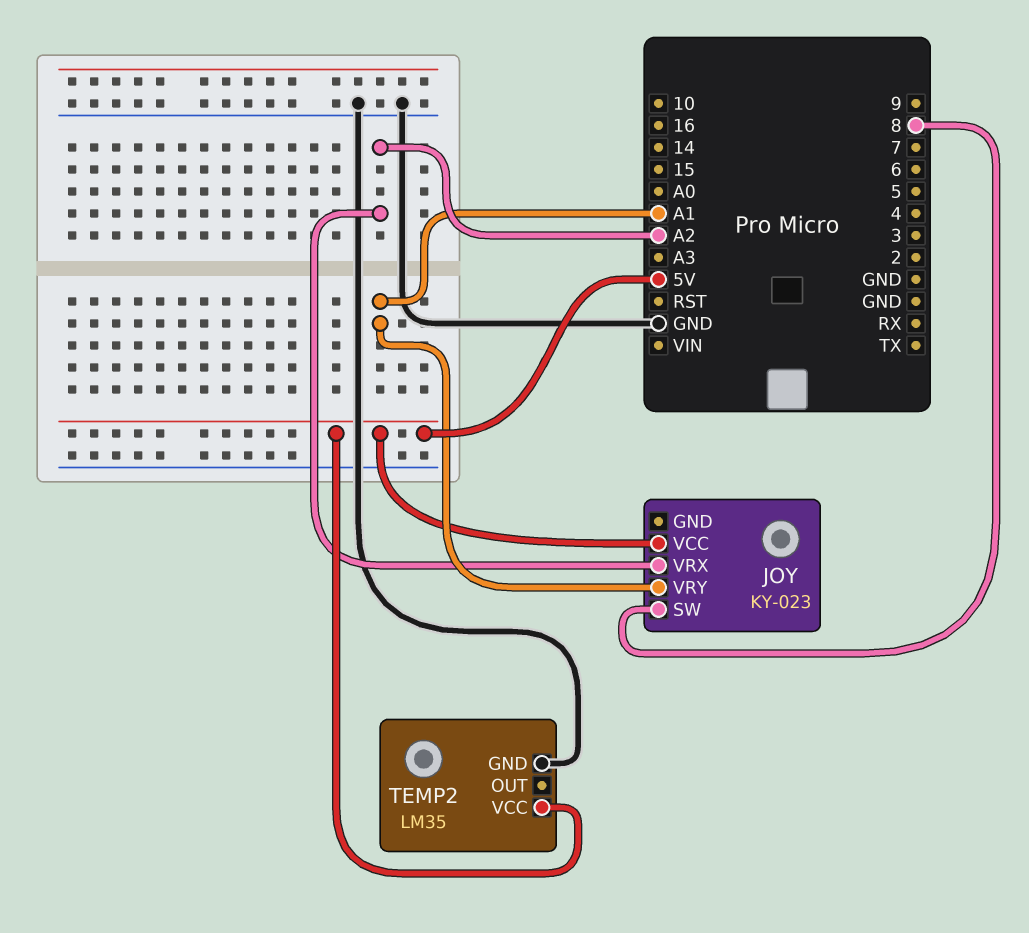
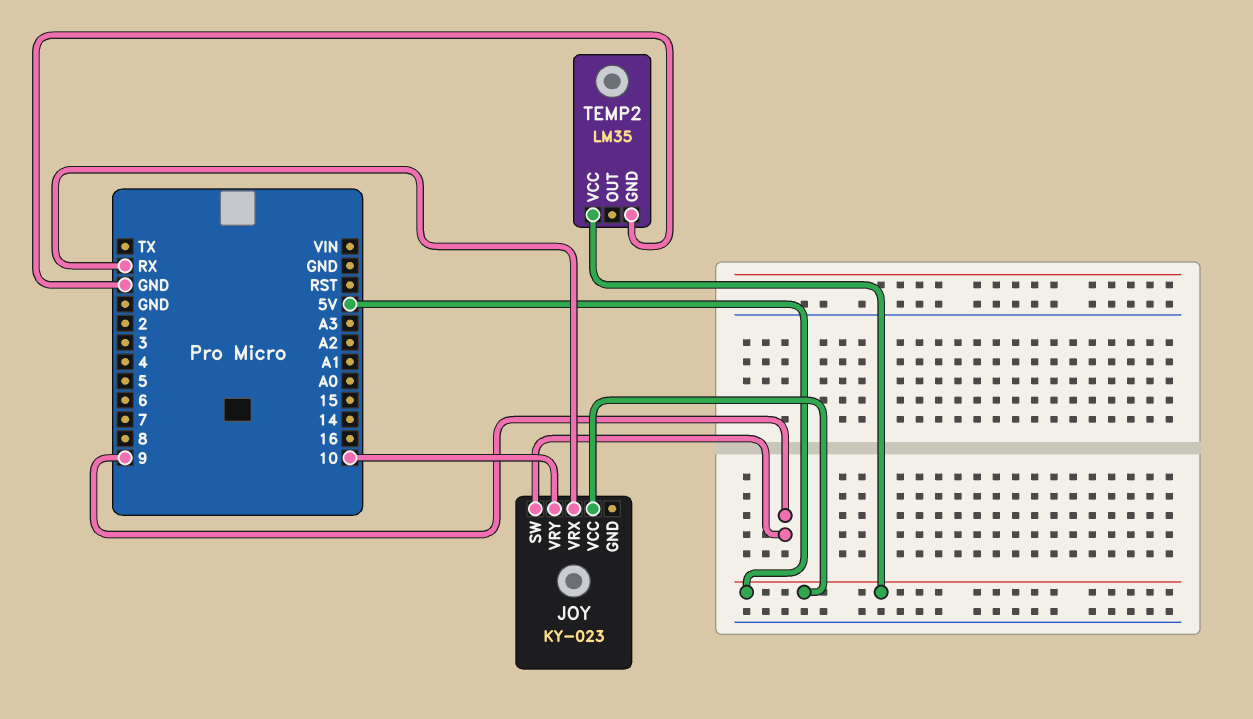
JOY pin SW: 8 -> 9
JOY pin VRX: A2 -> RX
JOY pin VRY: A1 -> 10

